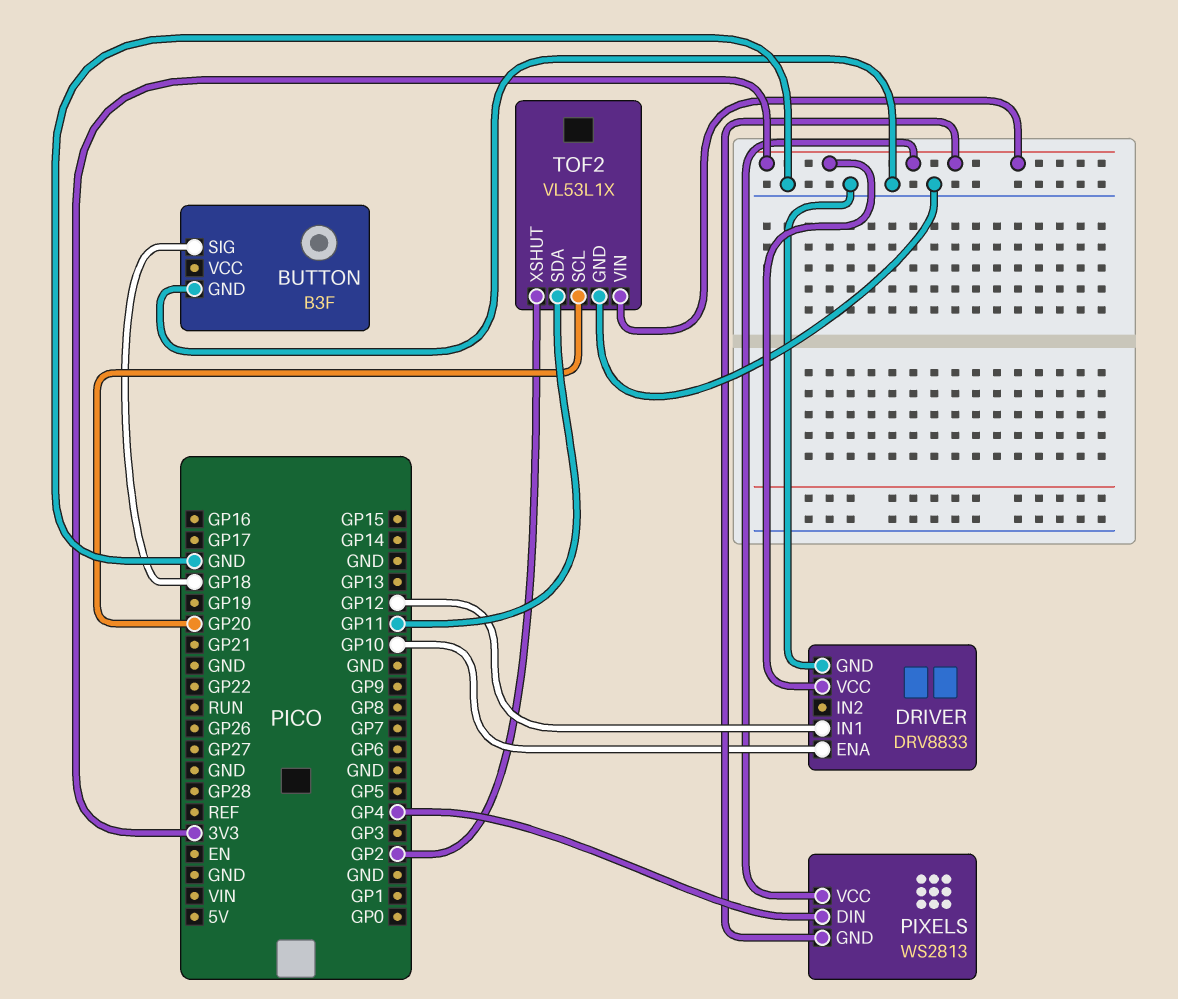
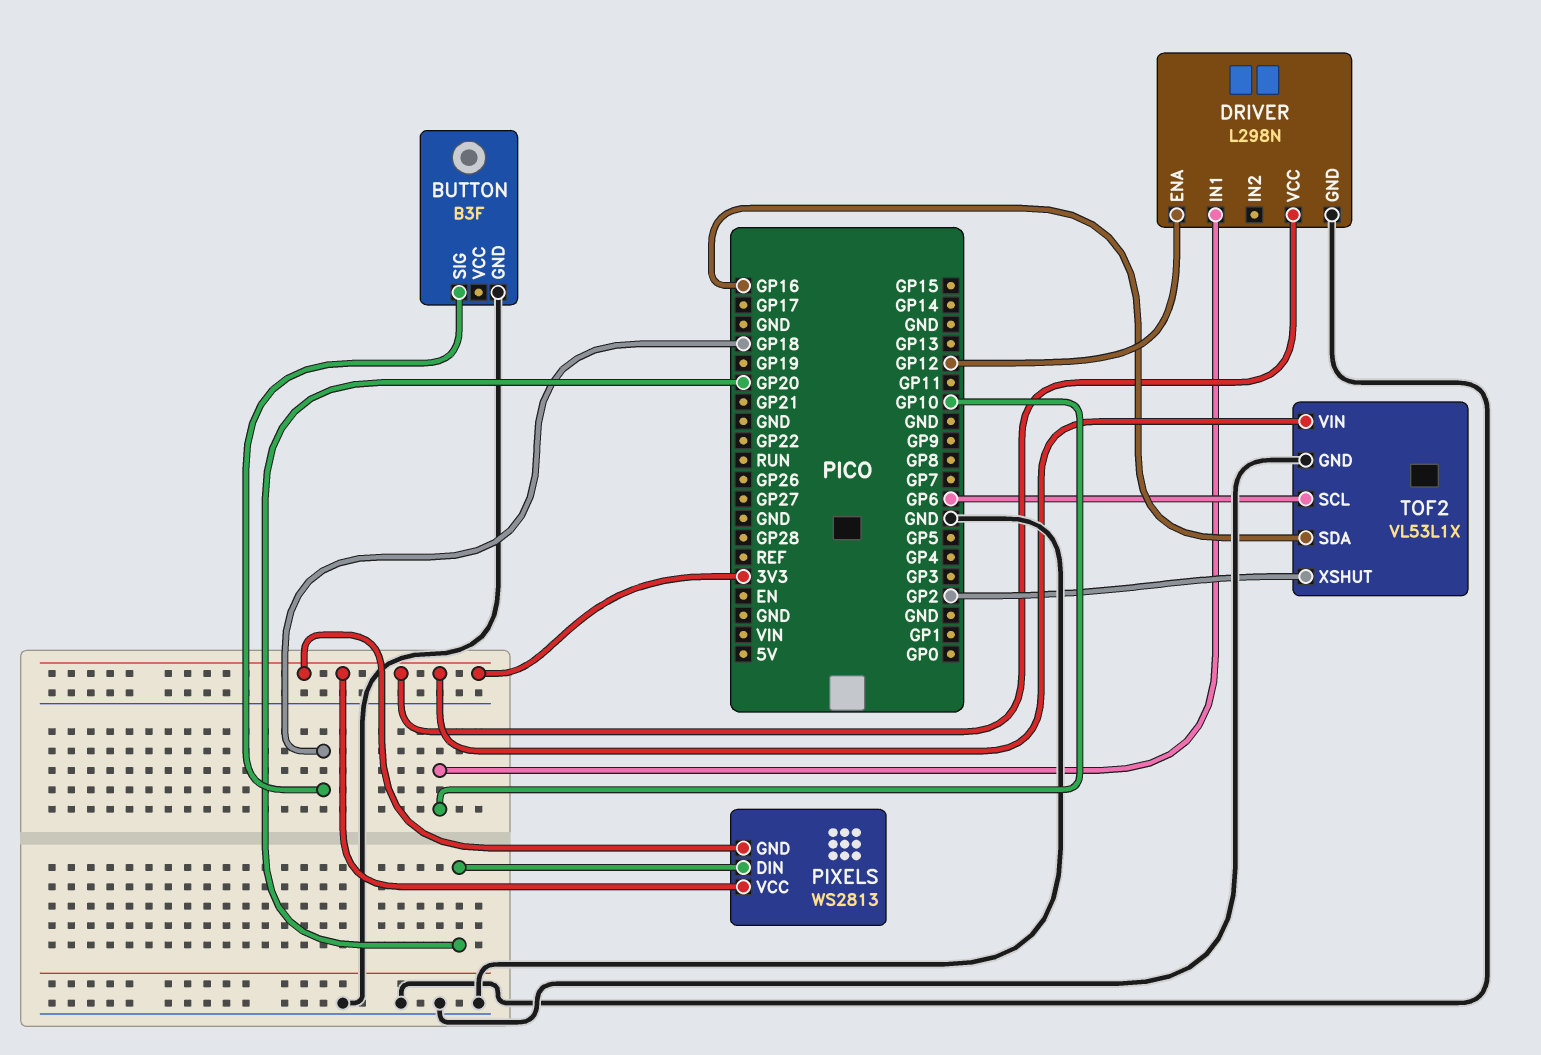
DRIVER: DRV8833 -> L298N
DRIVER pin ENA: GP10 -> GP12
DRIVER pin IN1: GP12 -> GP10
PIXELS pin DIN: GP4 -> GP20
TOF2 pin SCL: GP20 -> GP6
TOF2 pin SDA: GP11 -> GP16

